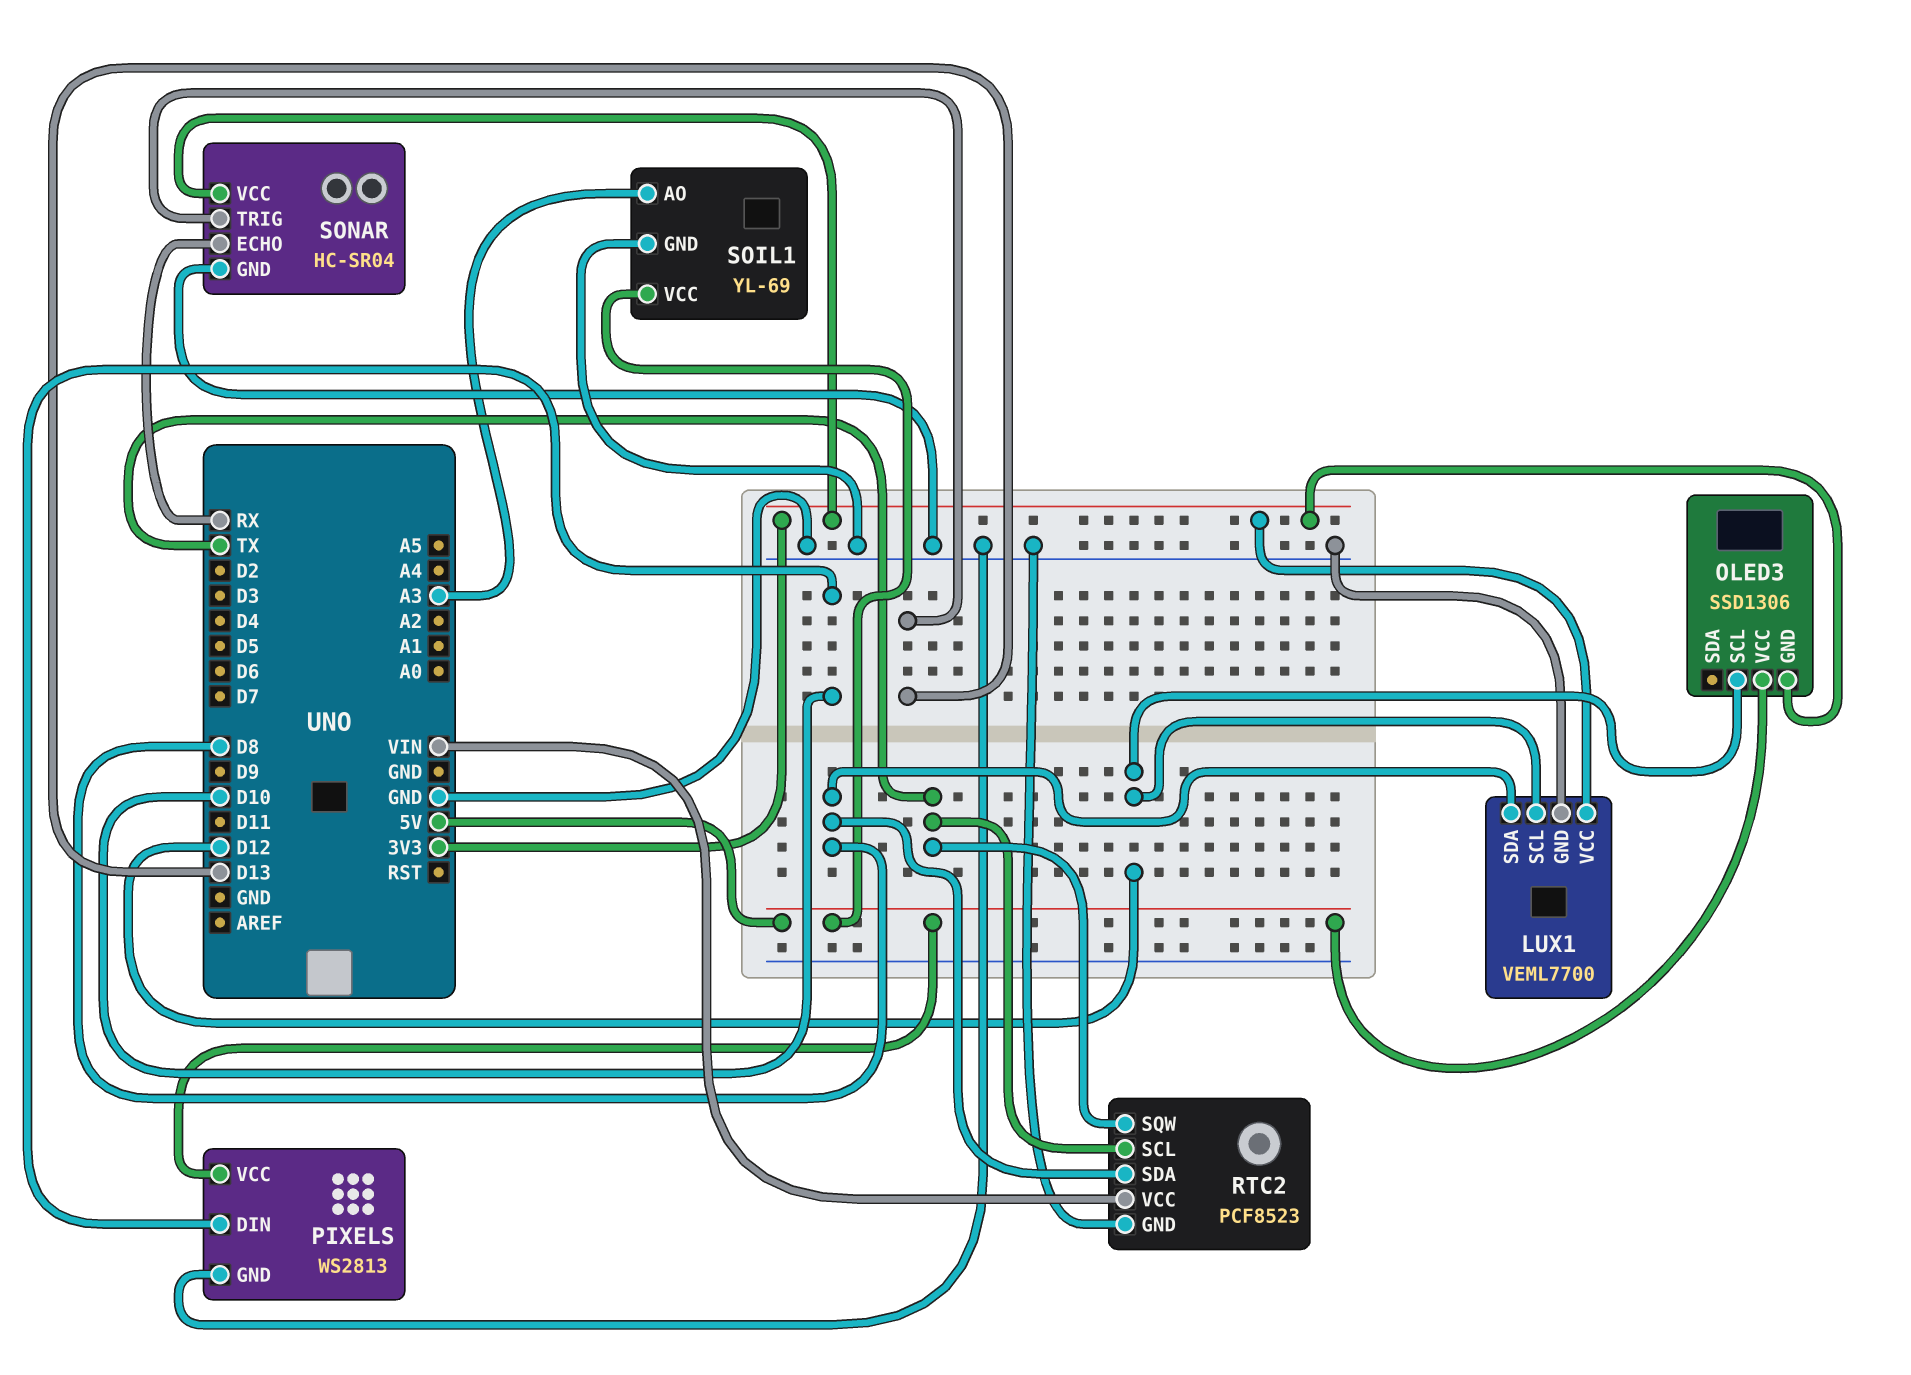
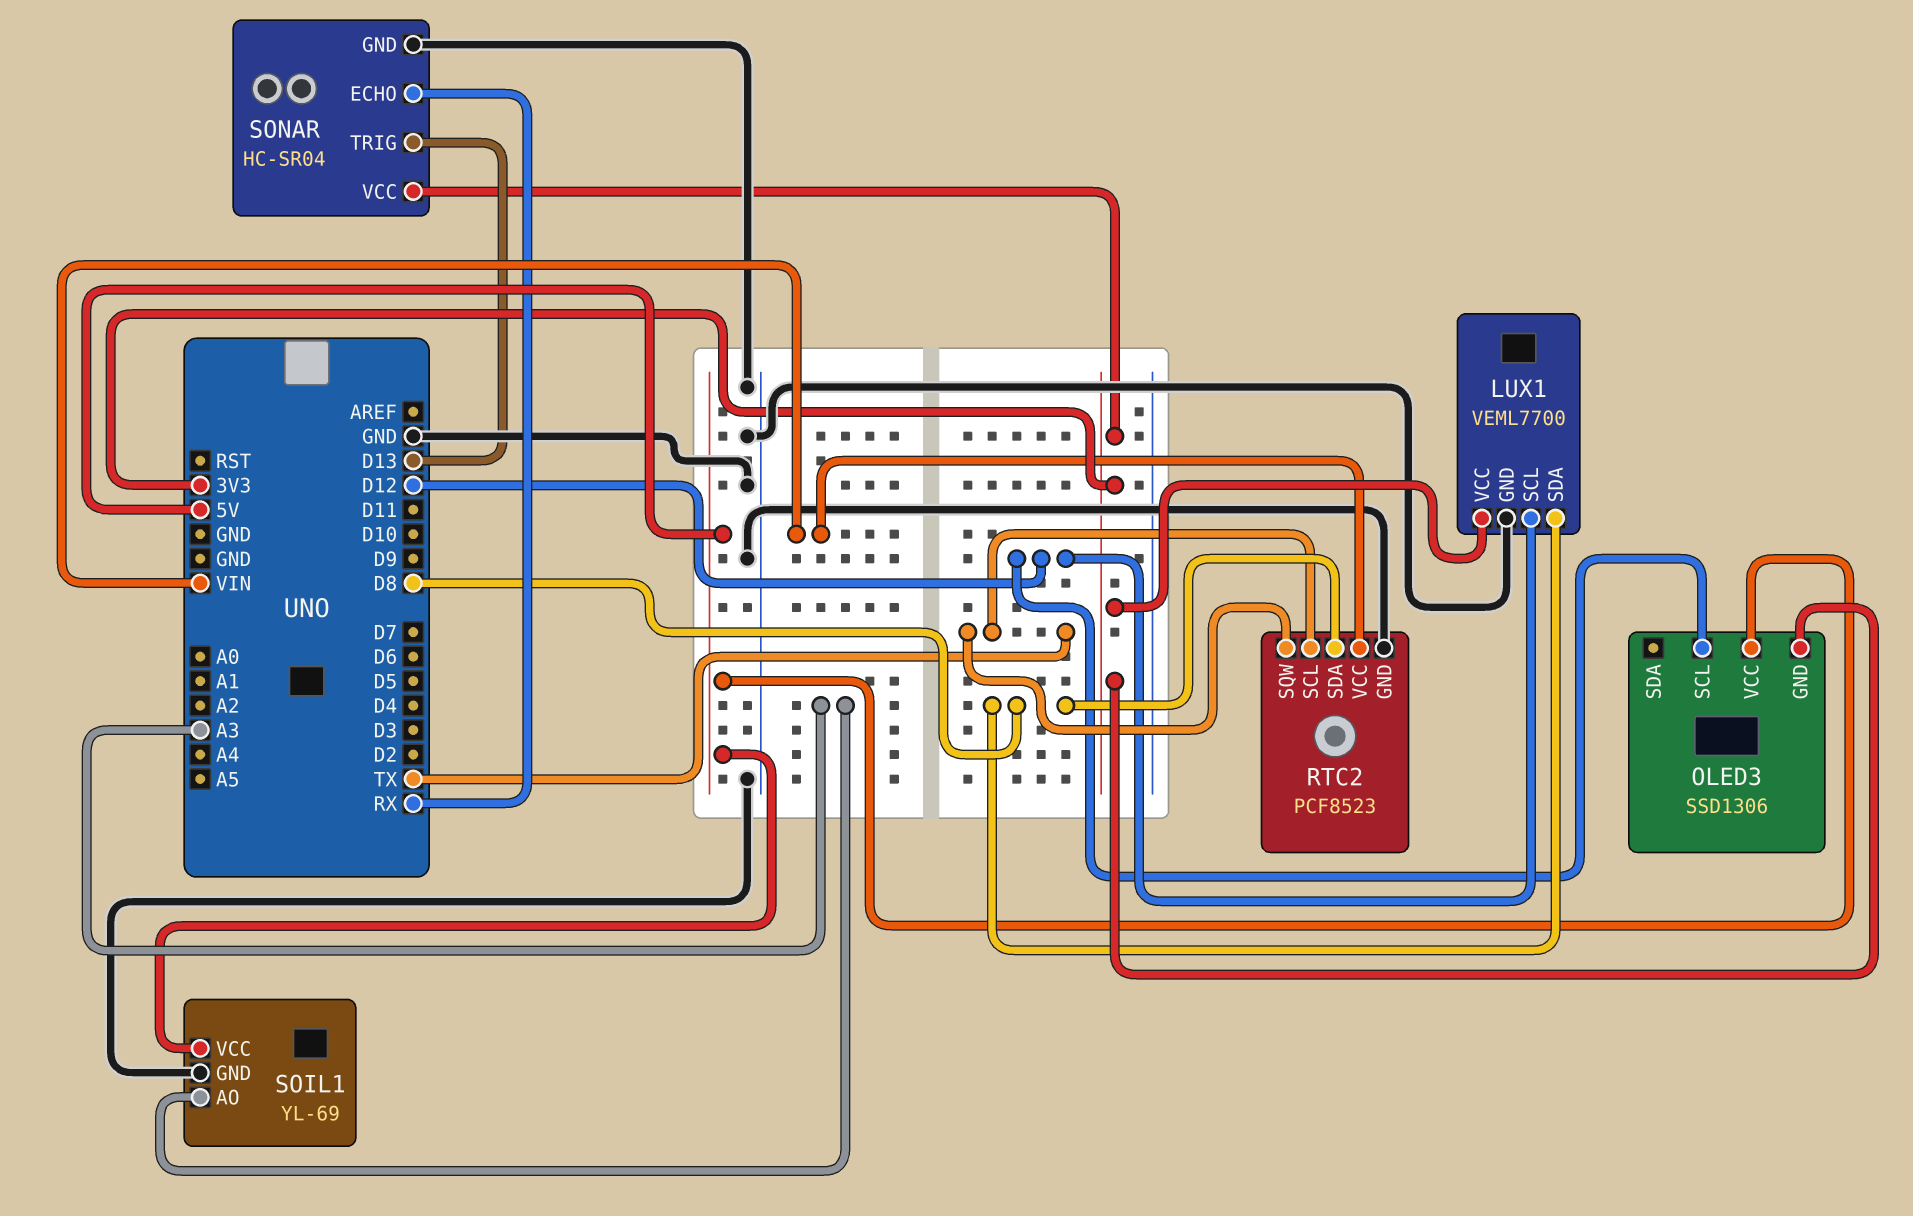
PIXELS: WS2813 -> none
PIXELS pin DIN: D10 -> none
PIXELS pin GND: GND -> none
PIXELS pin VCC: 5V -> none

